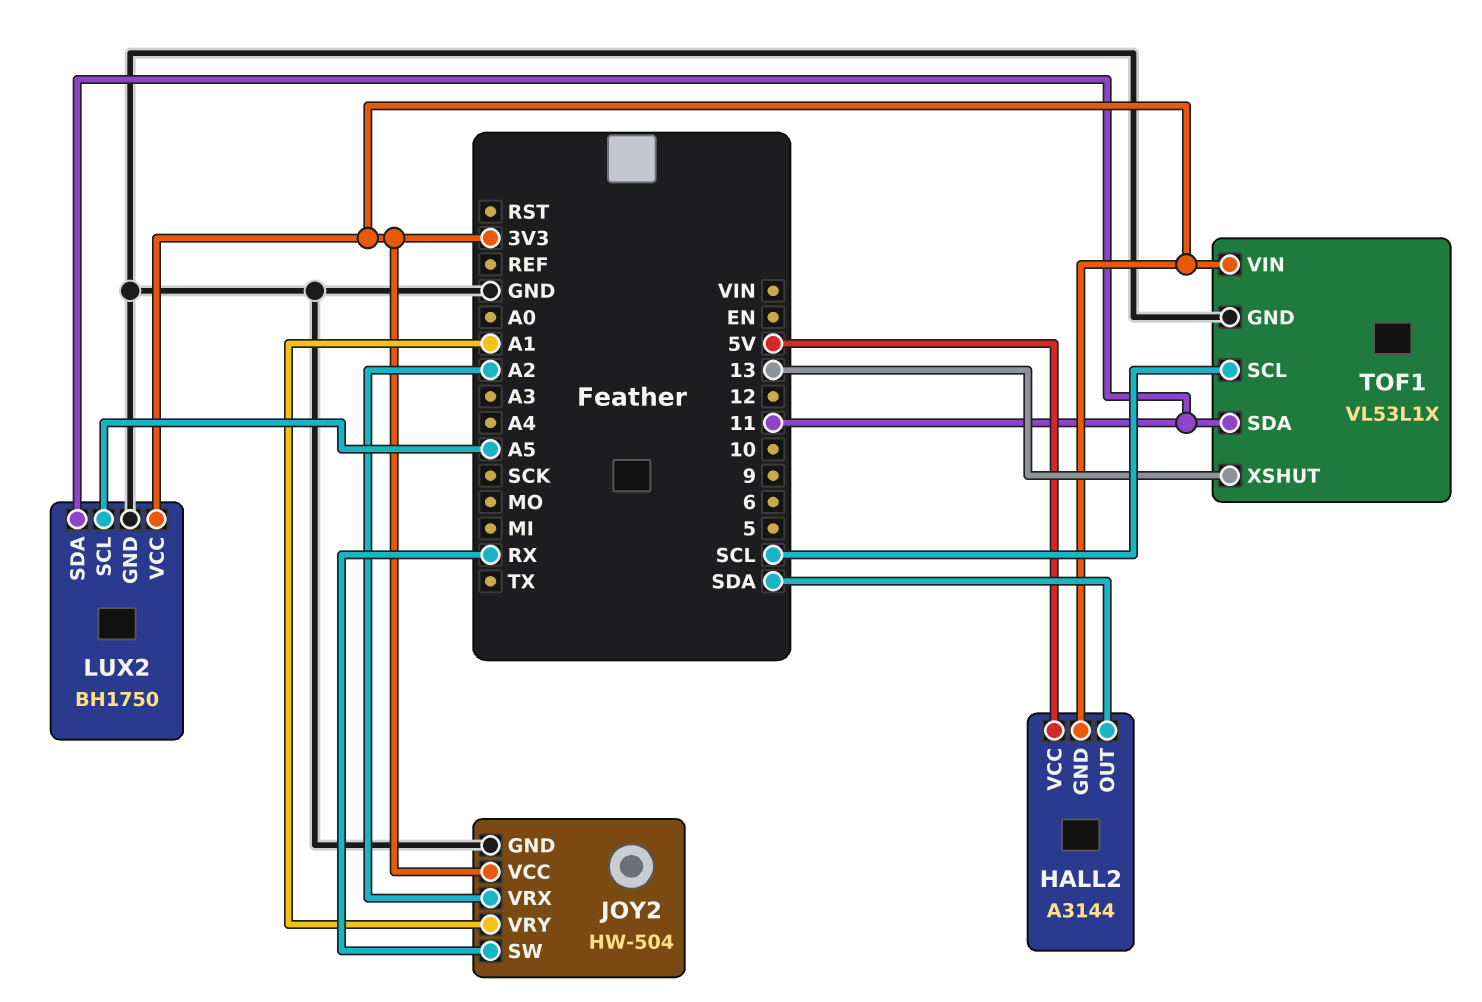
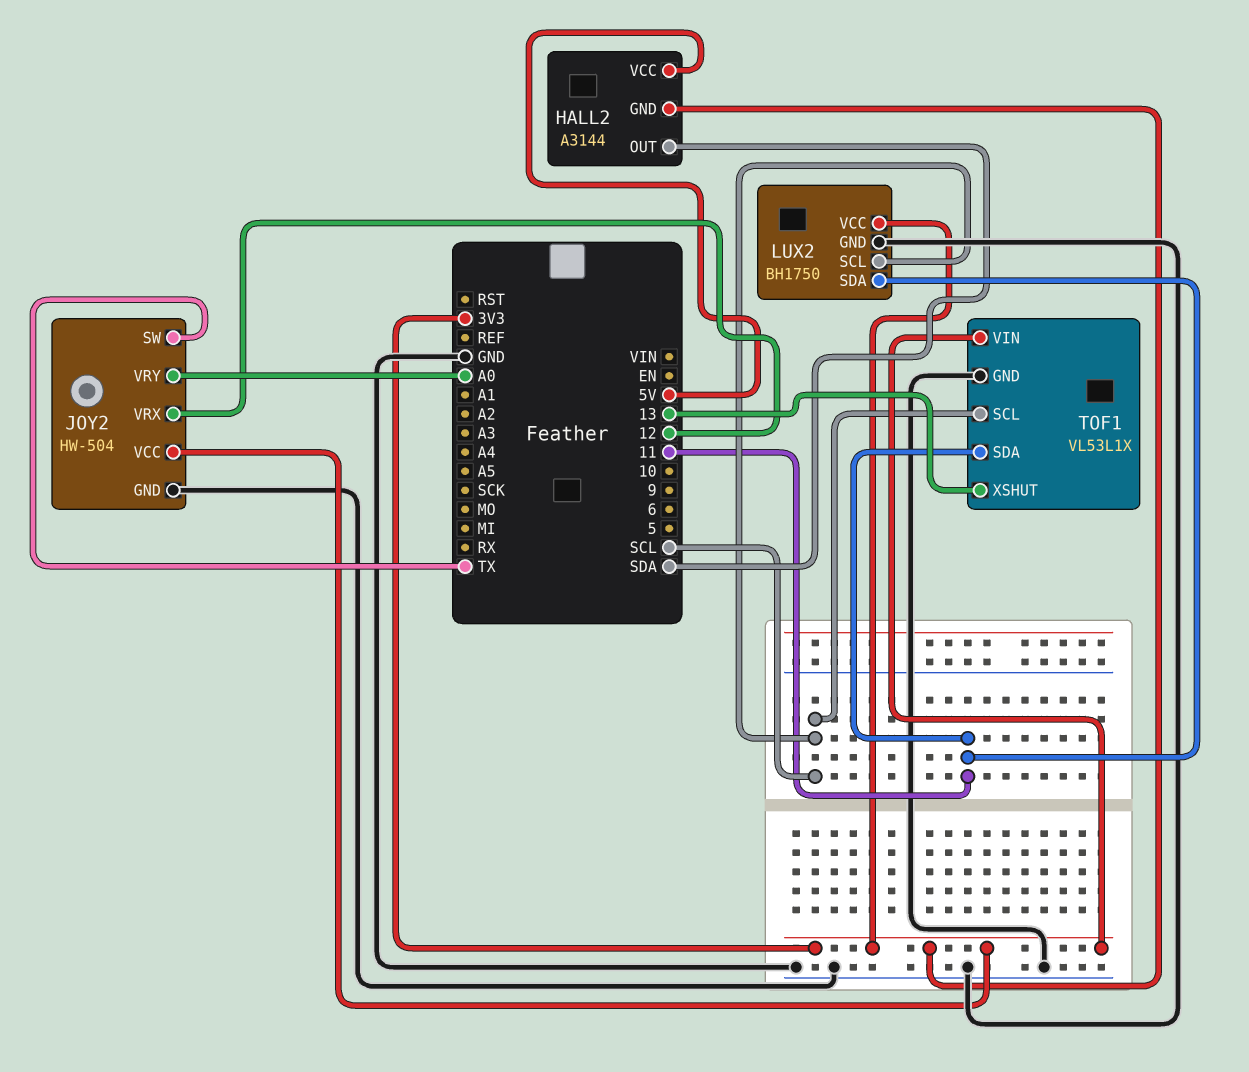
JOY2 pin SW: RX -> TX
JOY2 pin VRX: A2 -> 12
JOY2 pin VRY: A1 -> A0
LUX2 pin SCL: A5 -> SCL

